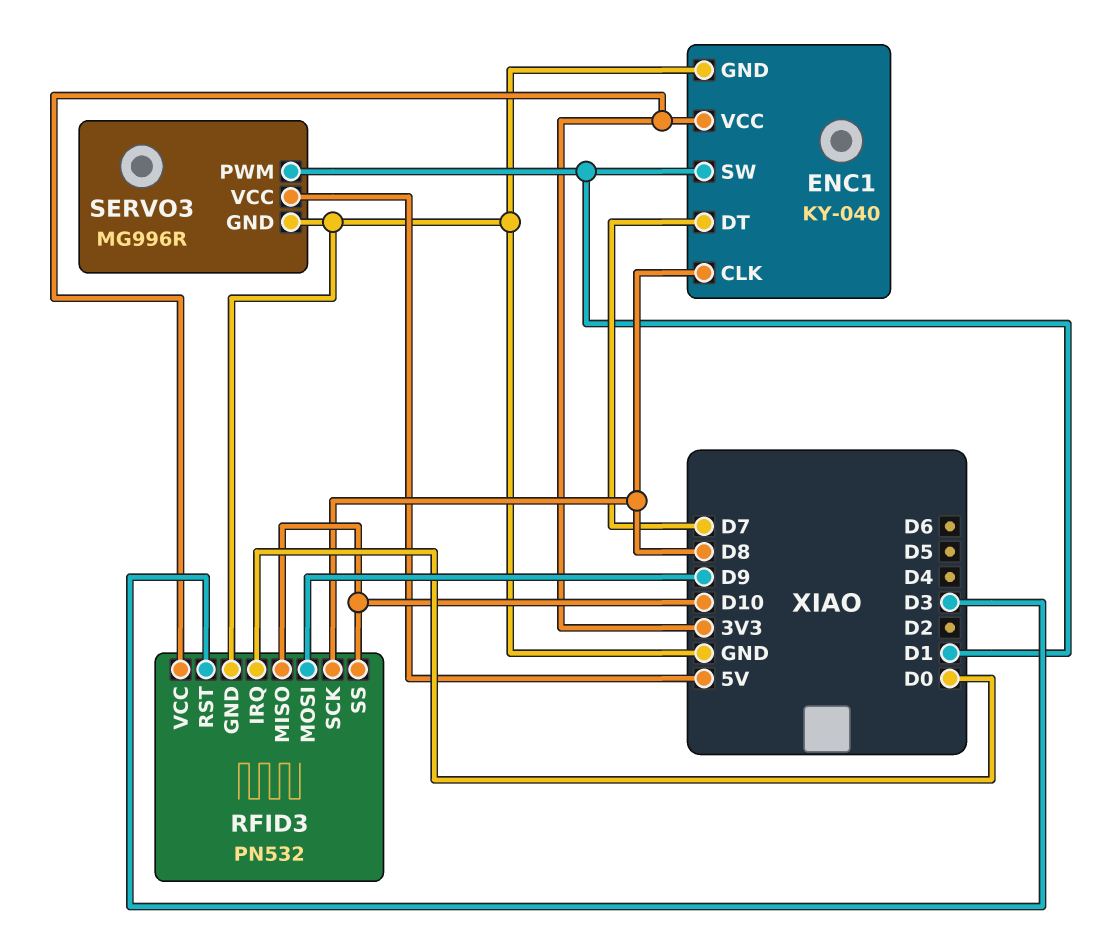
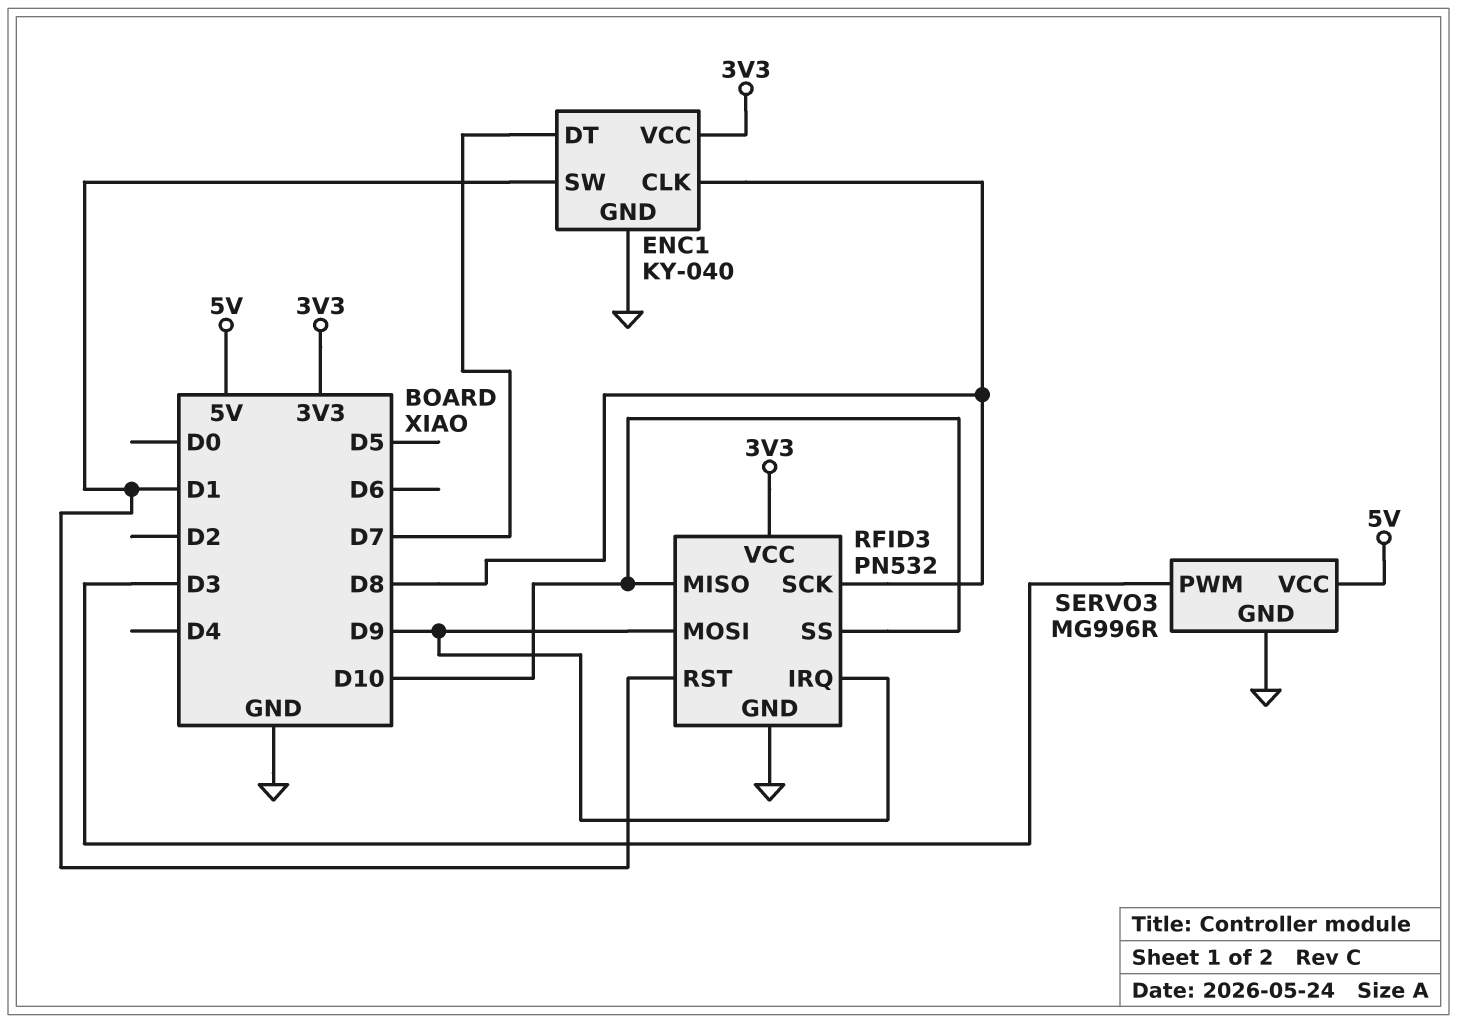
RFID3 pin IRQ: D0 -> D9
RFID3 pin RST: D3 -> D1
SERVO3 pin PWM: D1 -> D3

